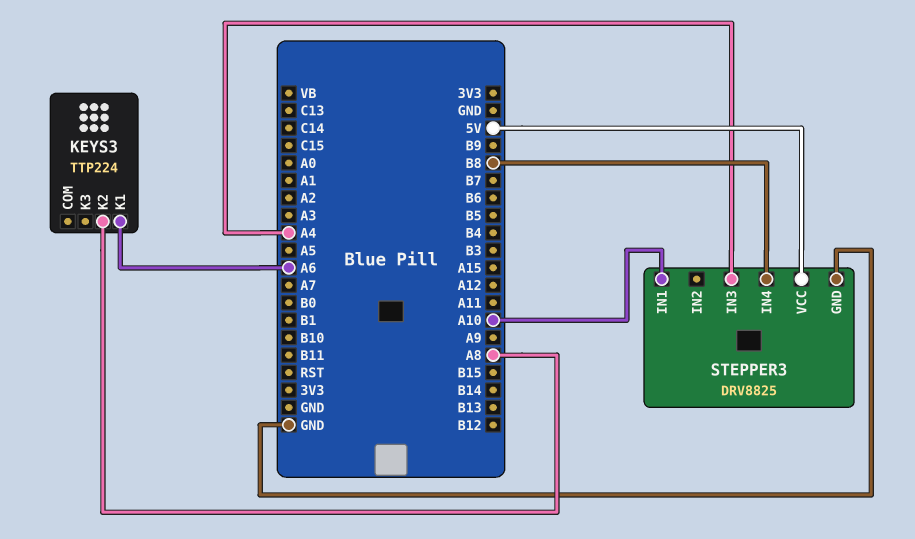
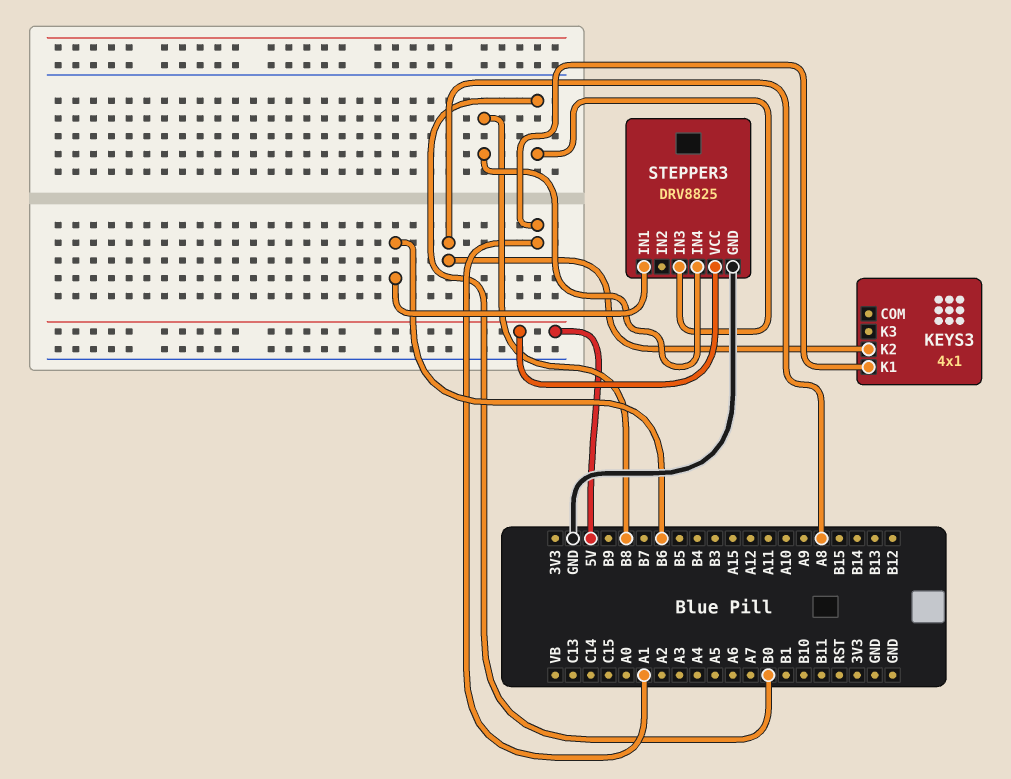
KEYS3: TTP224 -> 4x1
KEYS3 pin K1: A6 -> A1
STEPPER3 pin IN1: A10 -> B6
STEPPER3 pin IN3: A4 -> B0

